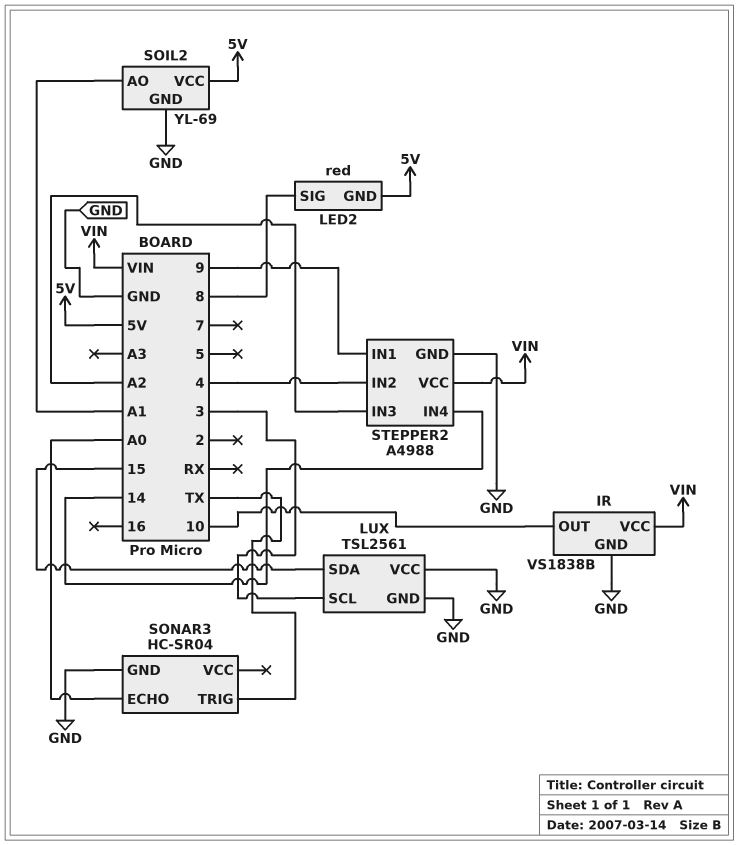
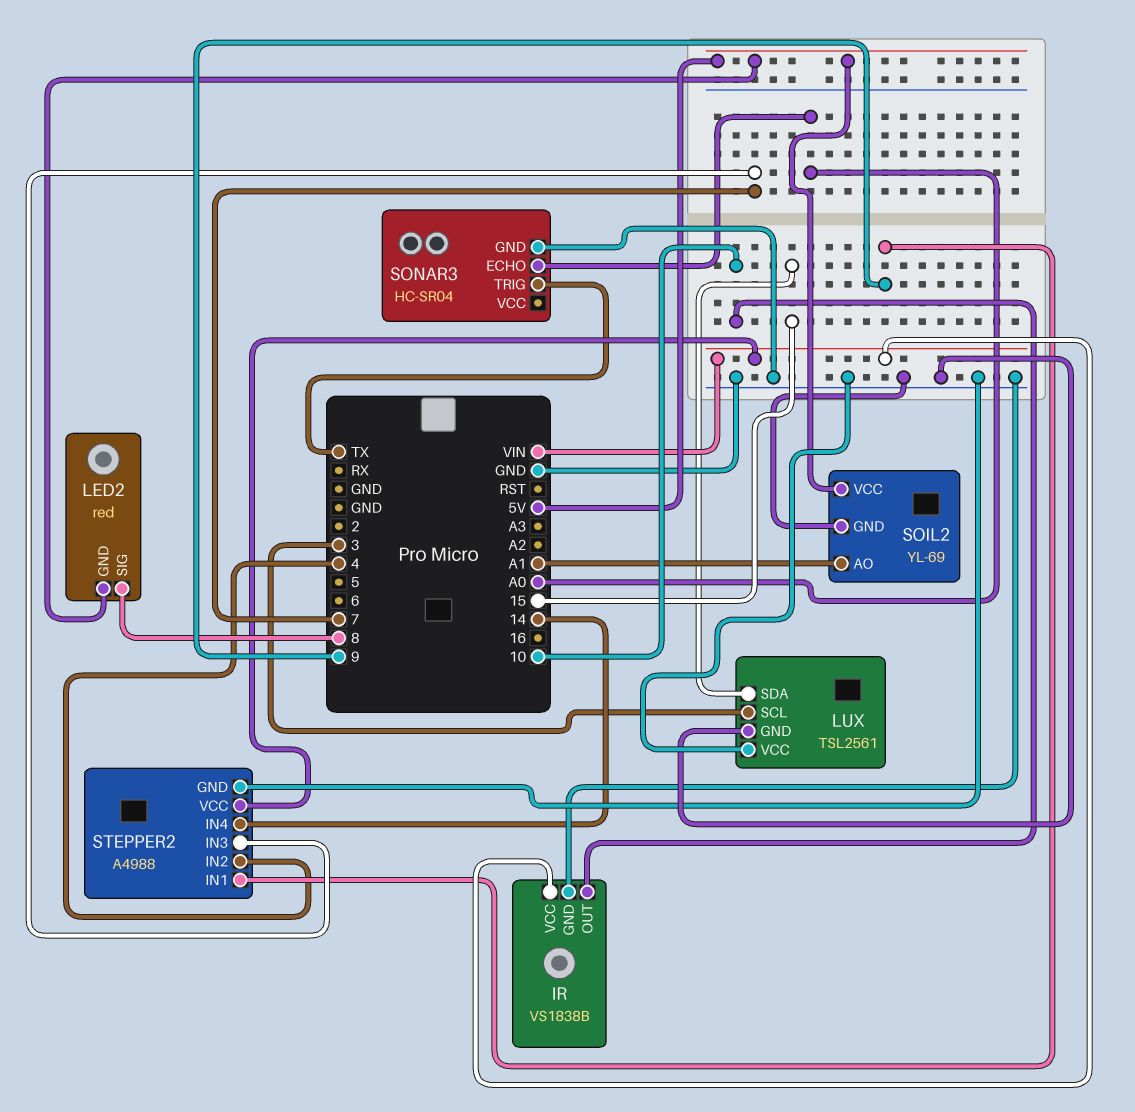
STEPPER2 pin IN3: A2 -> 7

